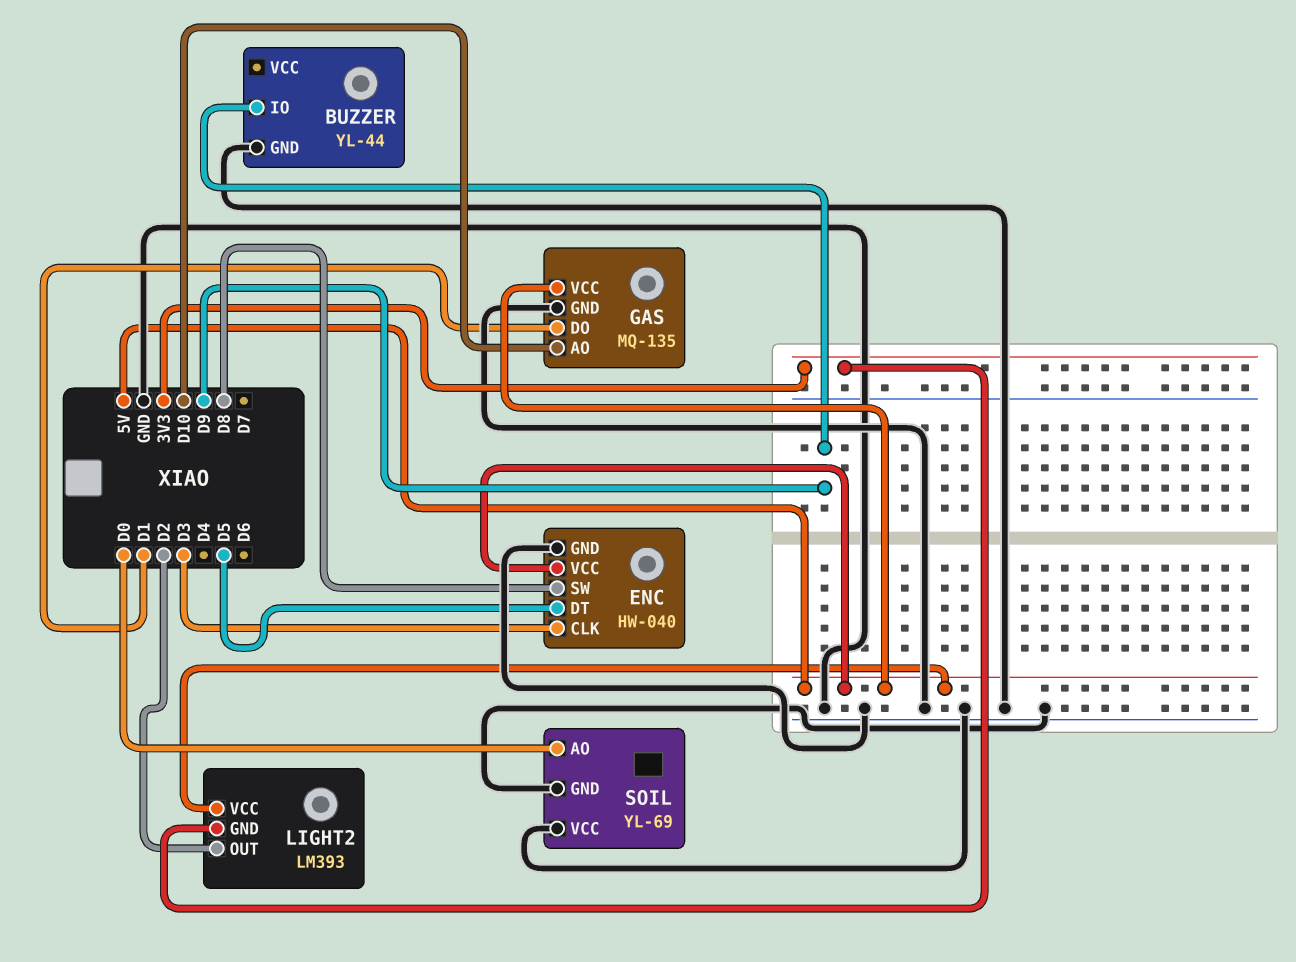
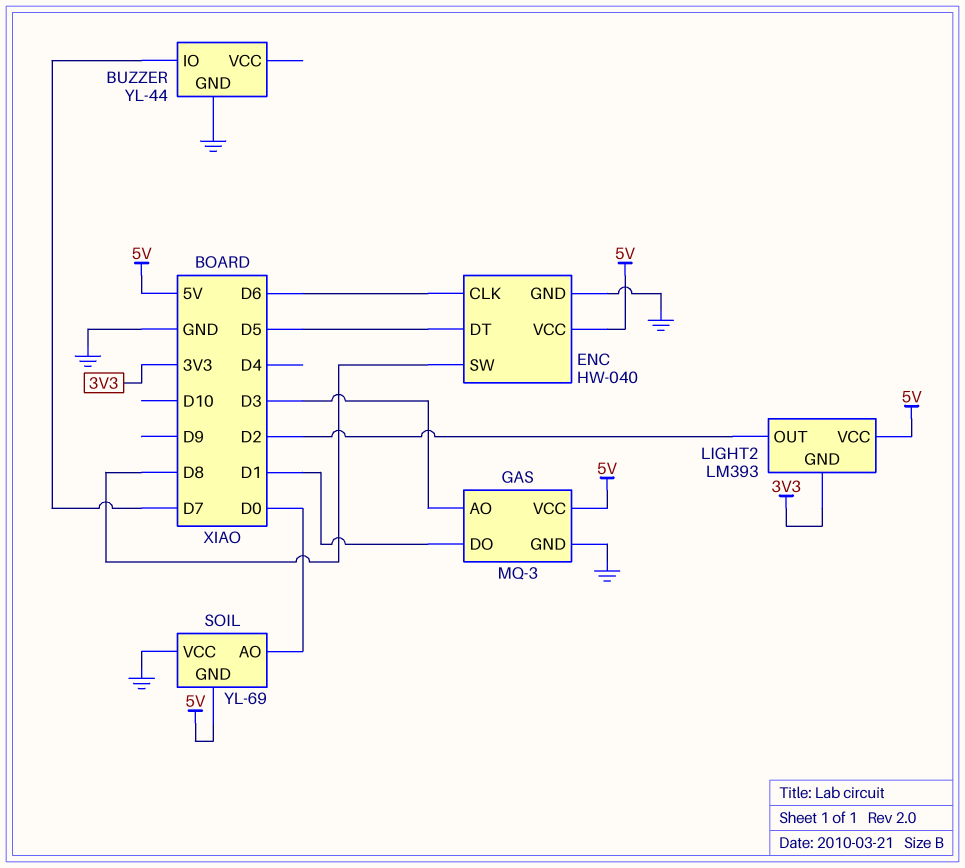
BUZZER pin IO: D9 -> D7
ENC pin CLK: D3 -> D6
GAS: MQ-135 -> MQ-3
GAS pin AO: D10 -> D3
SOIL pin GND: GND -> 5V

